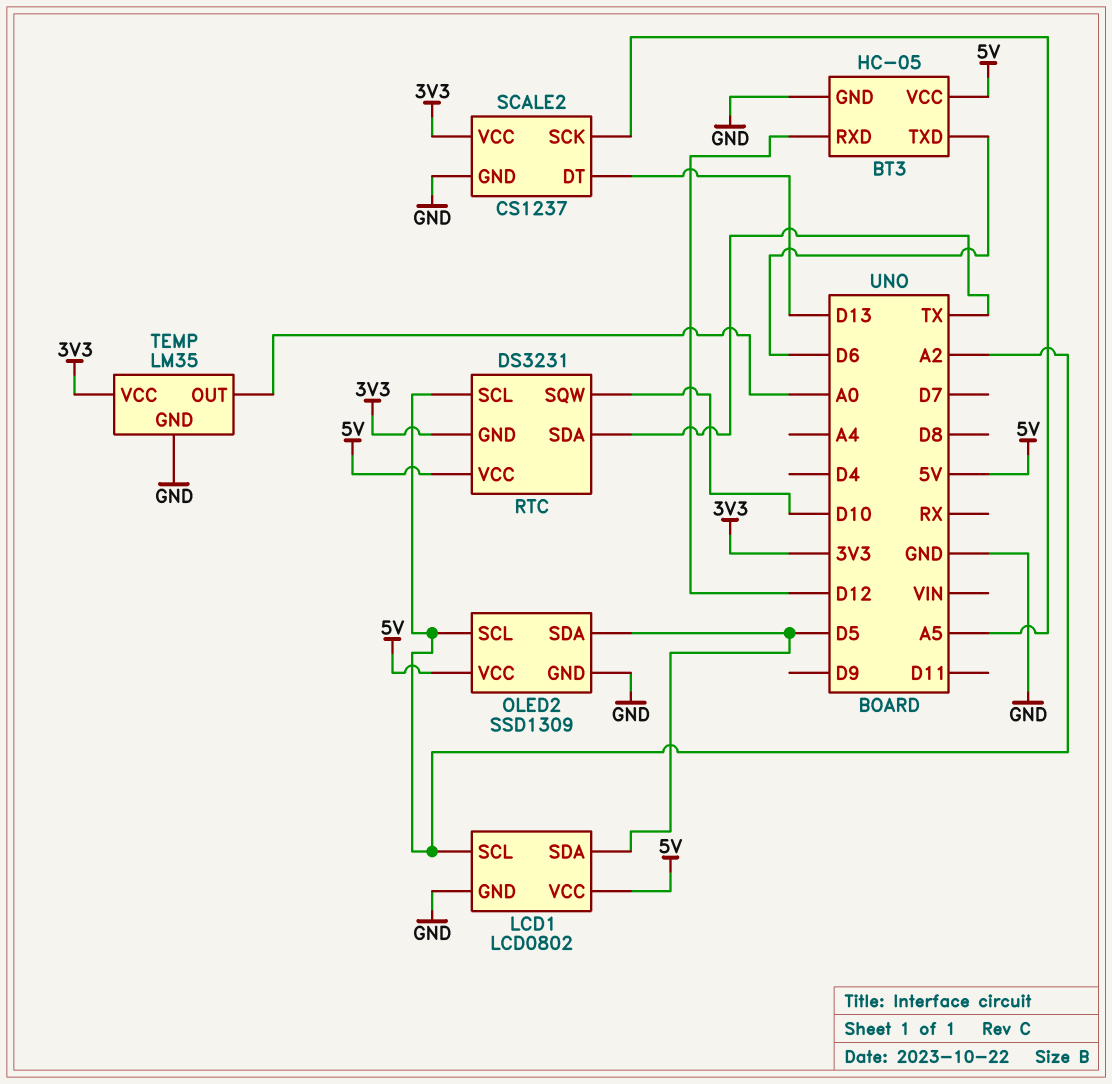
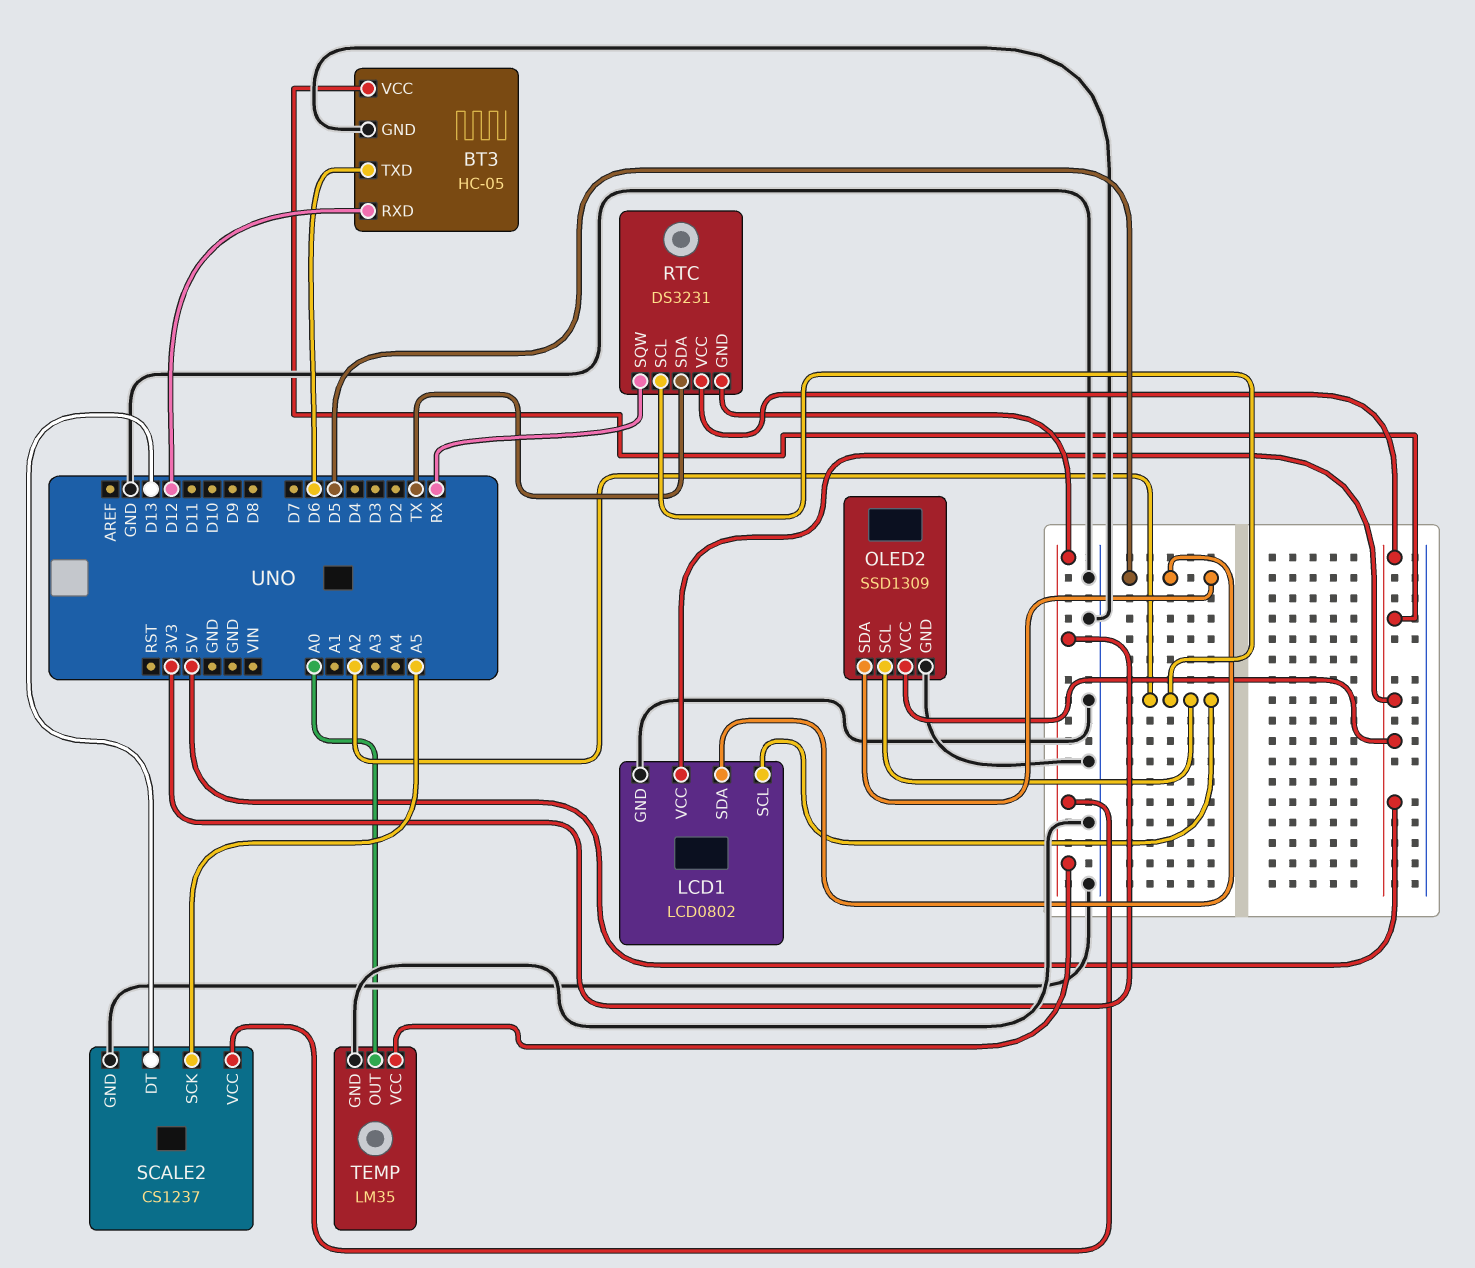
RTC pin SQW: D10 -> RX

